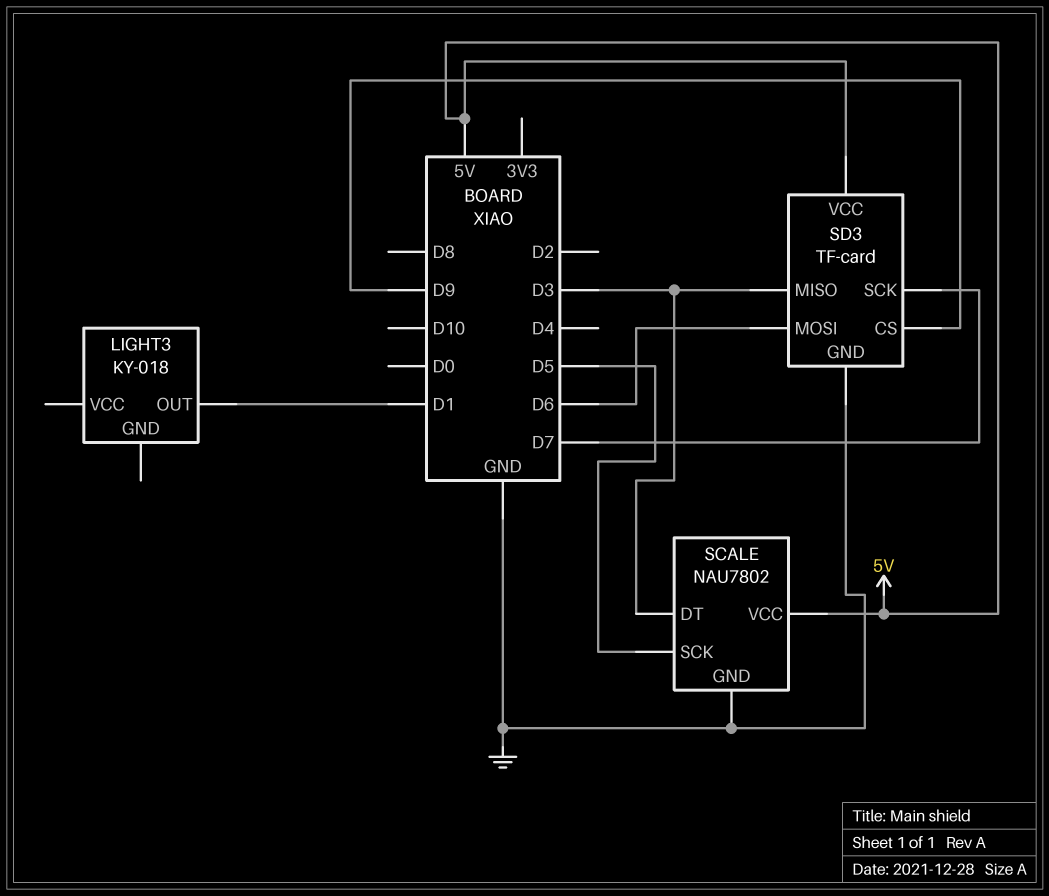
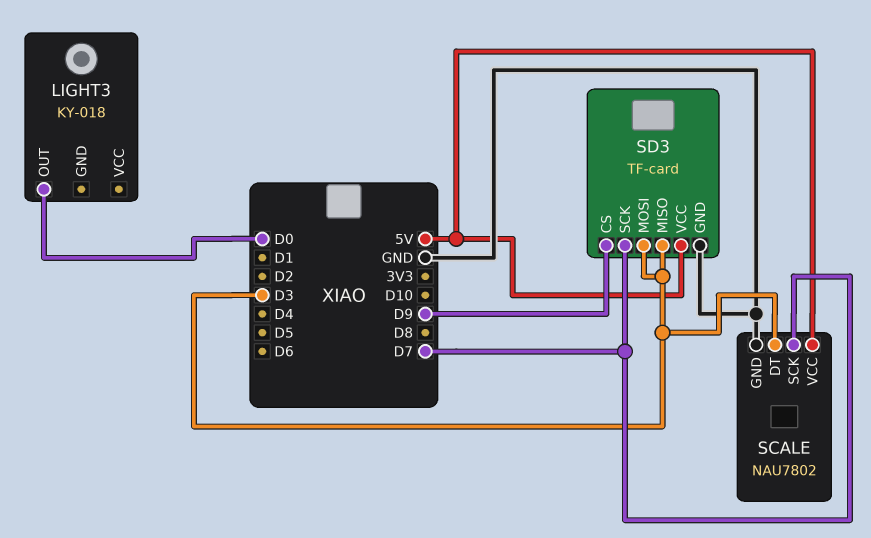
LIGHT3 pin OUT: D1 -> D0
SCALE pin SCK: D5 -> D7
SD3 pin MOSI: D6 -> D3

